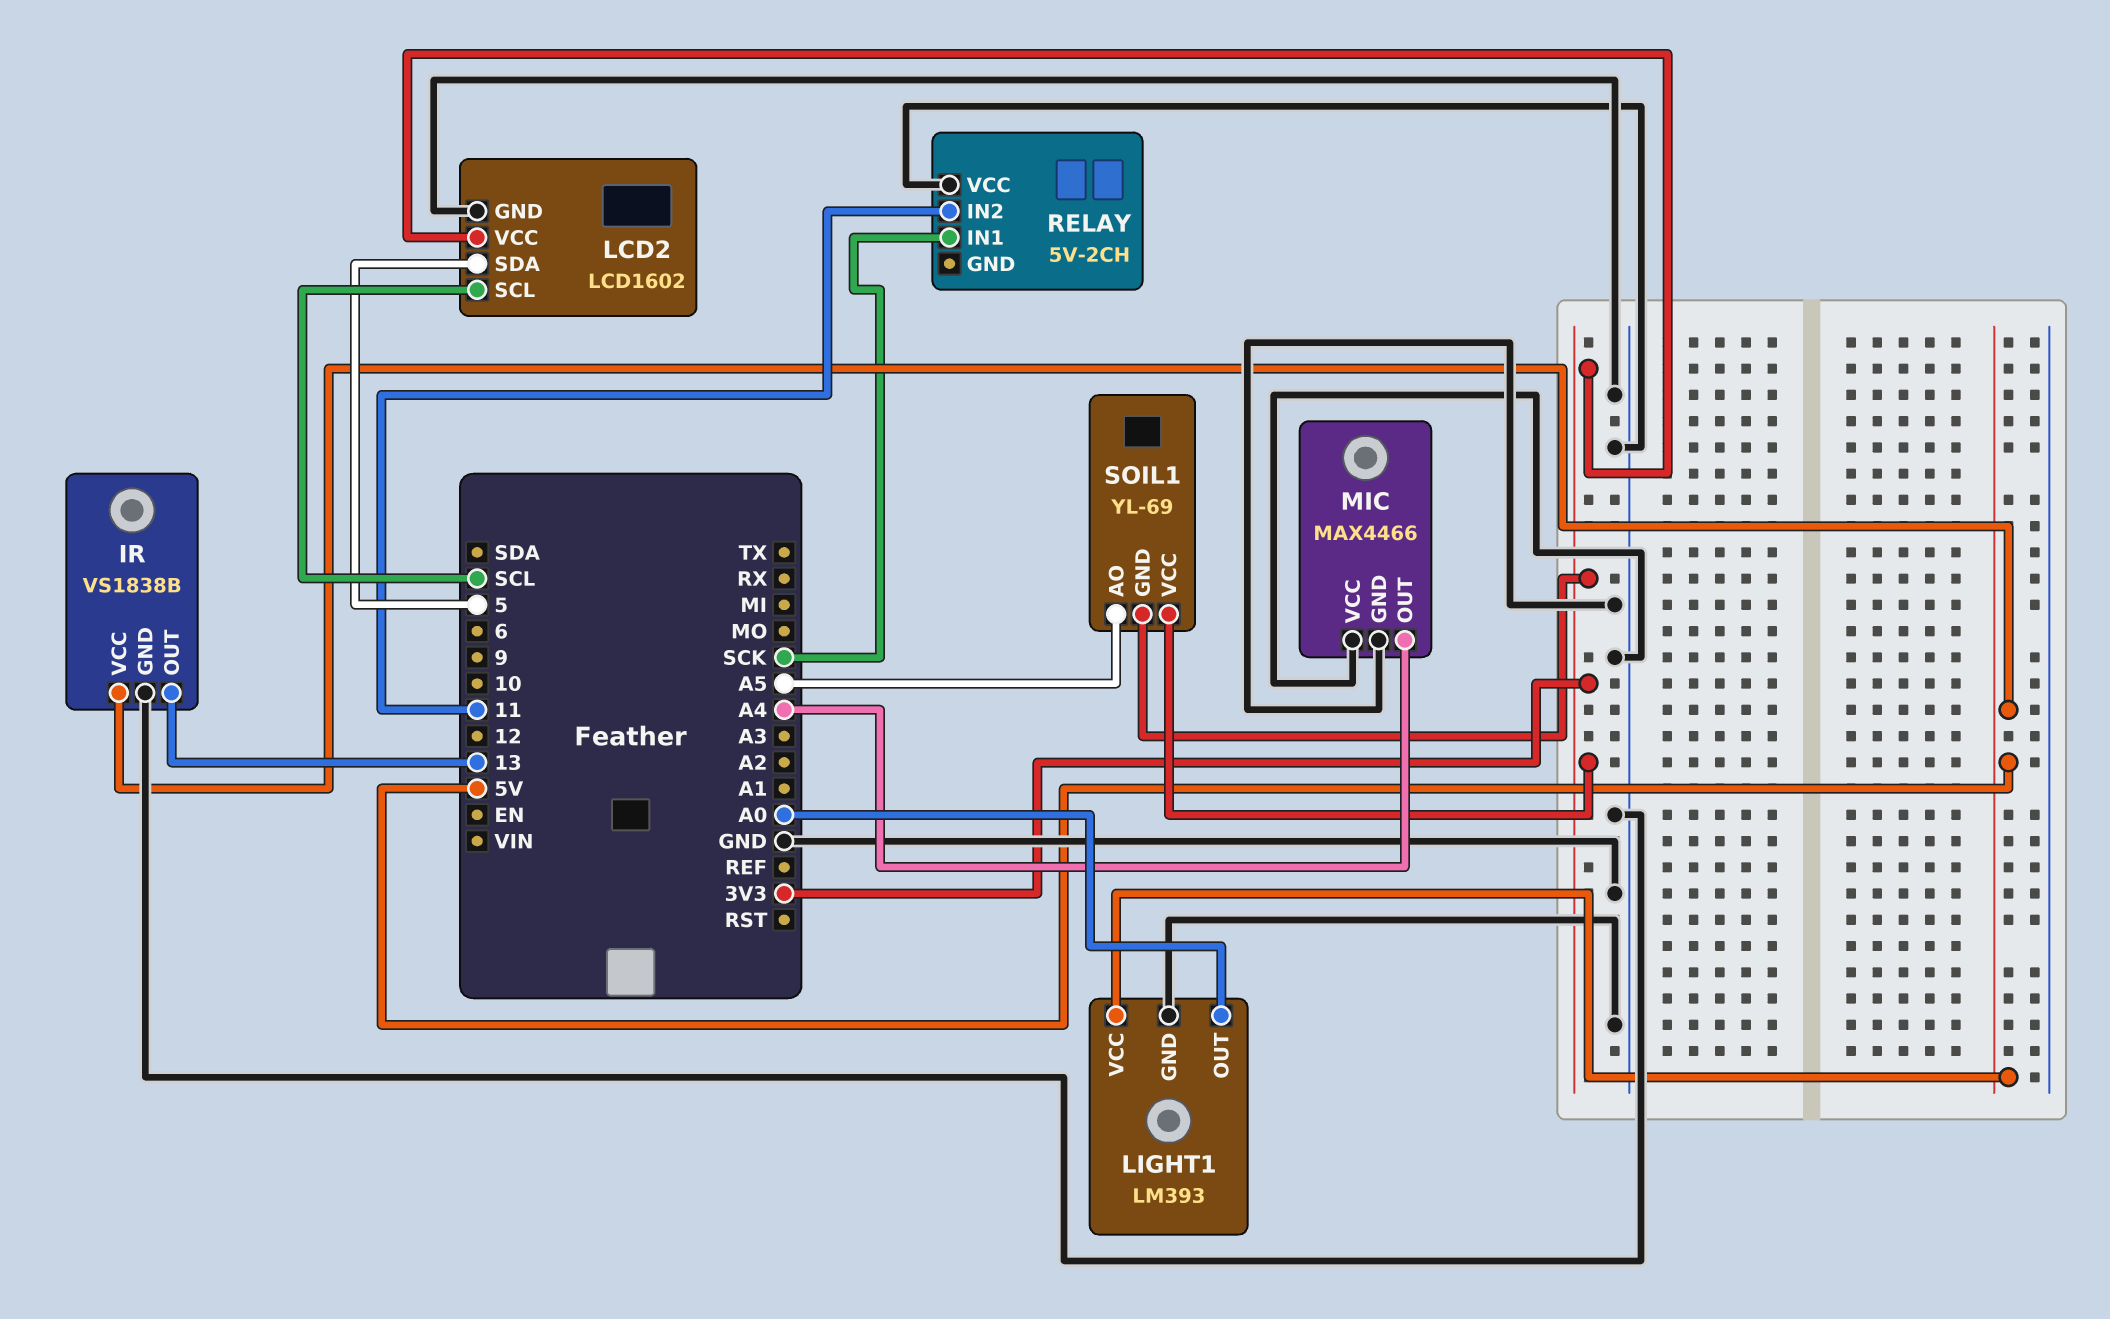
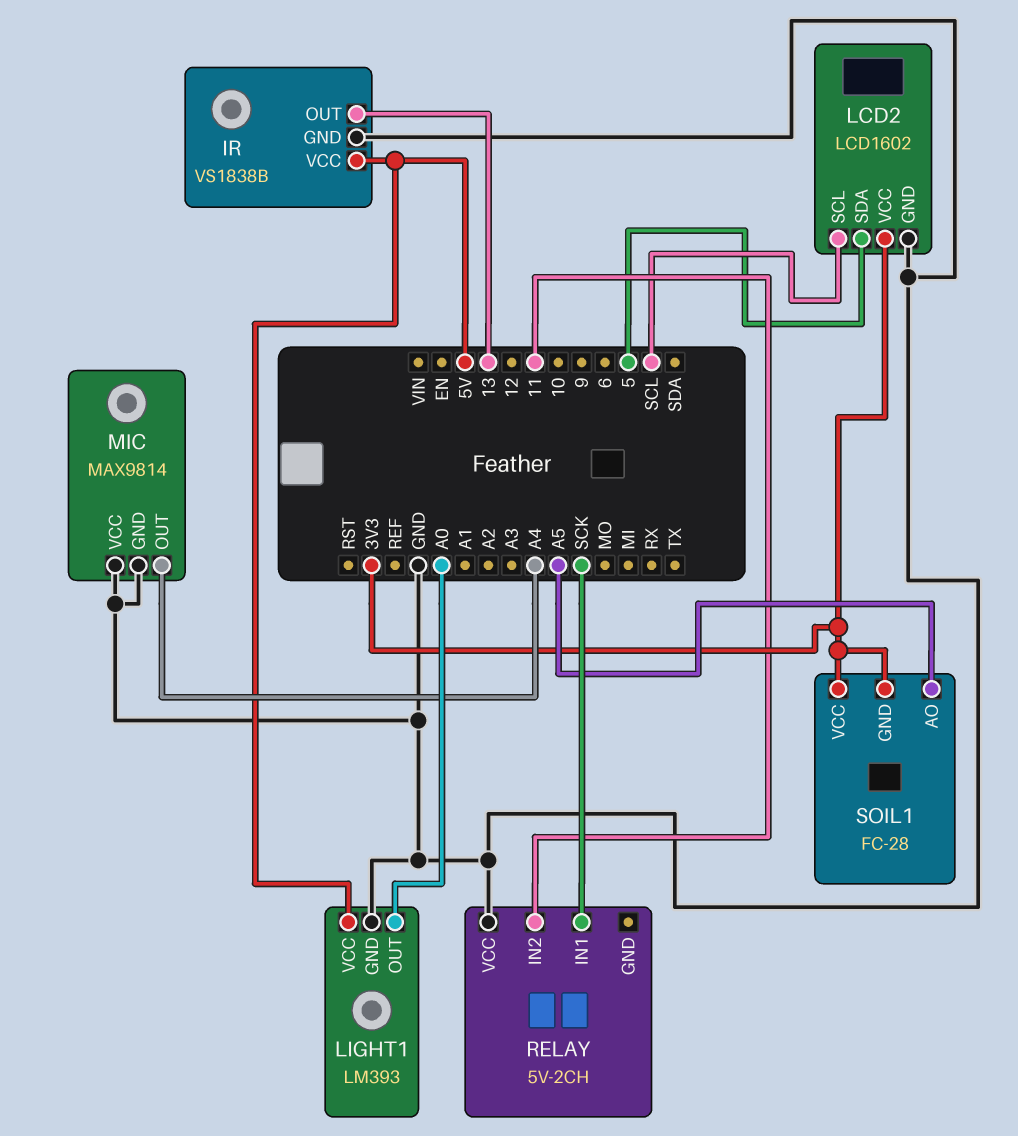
MIC: MAX4466 -> MAX9814
SOIL1: YL-69 -> FC-28

